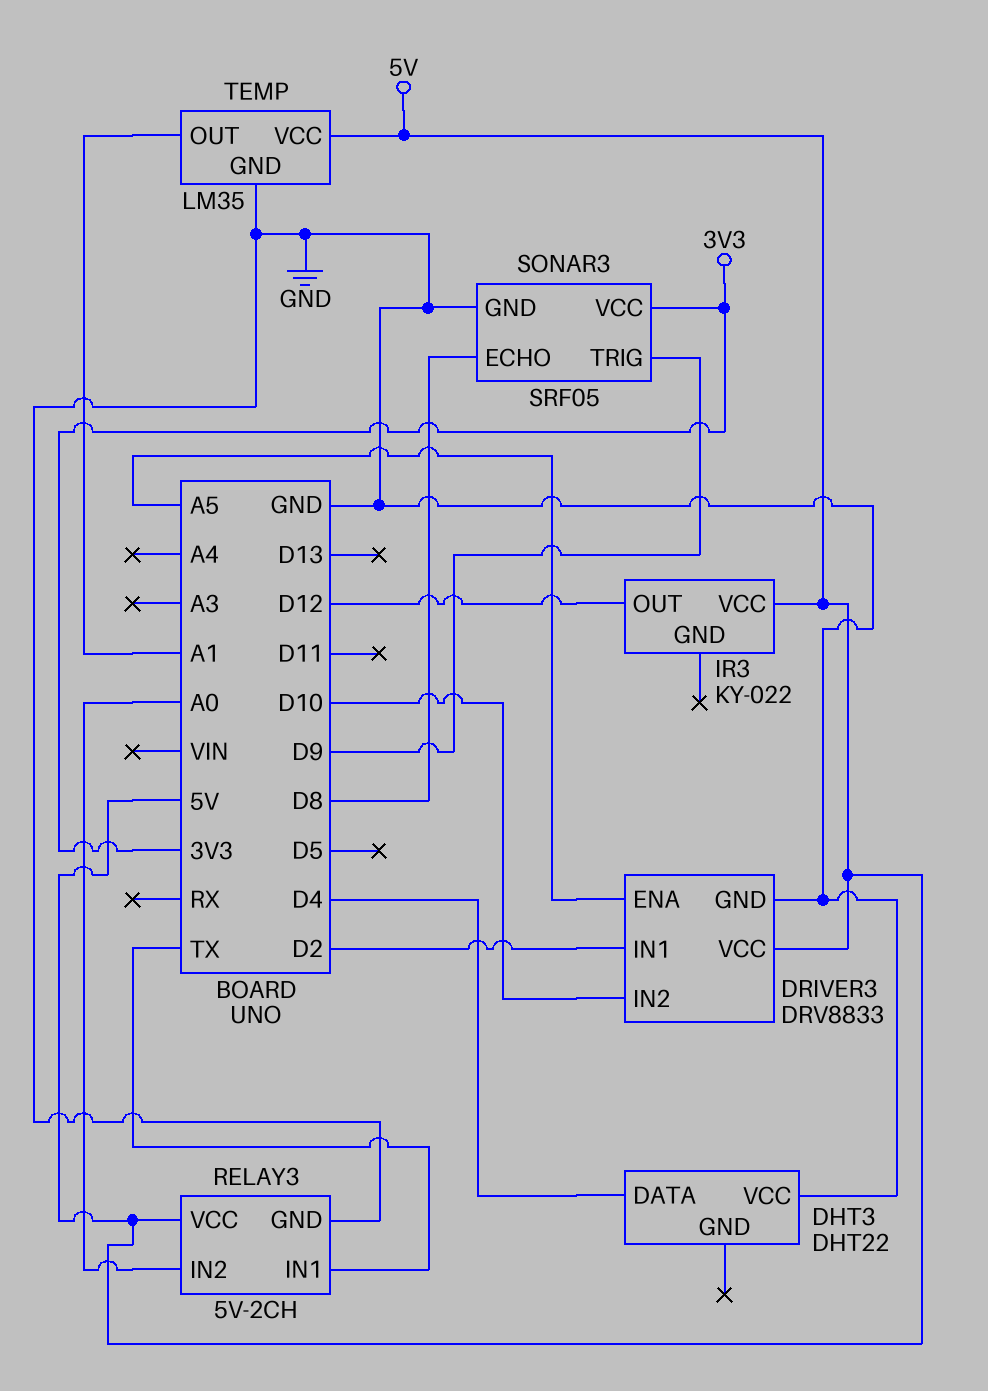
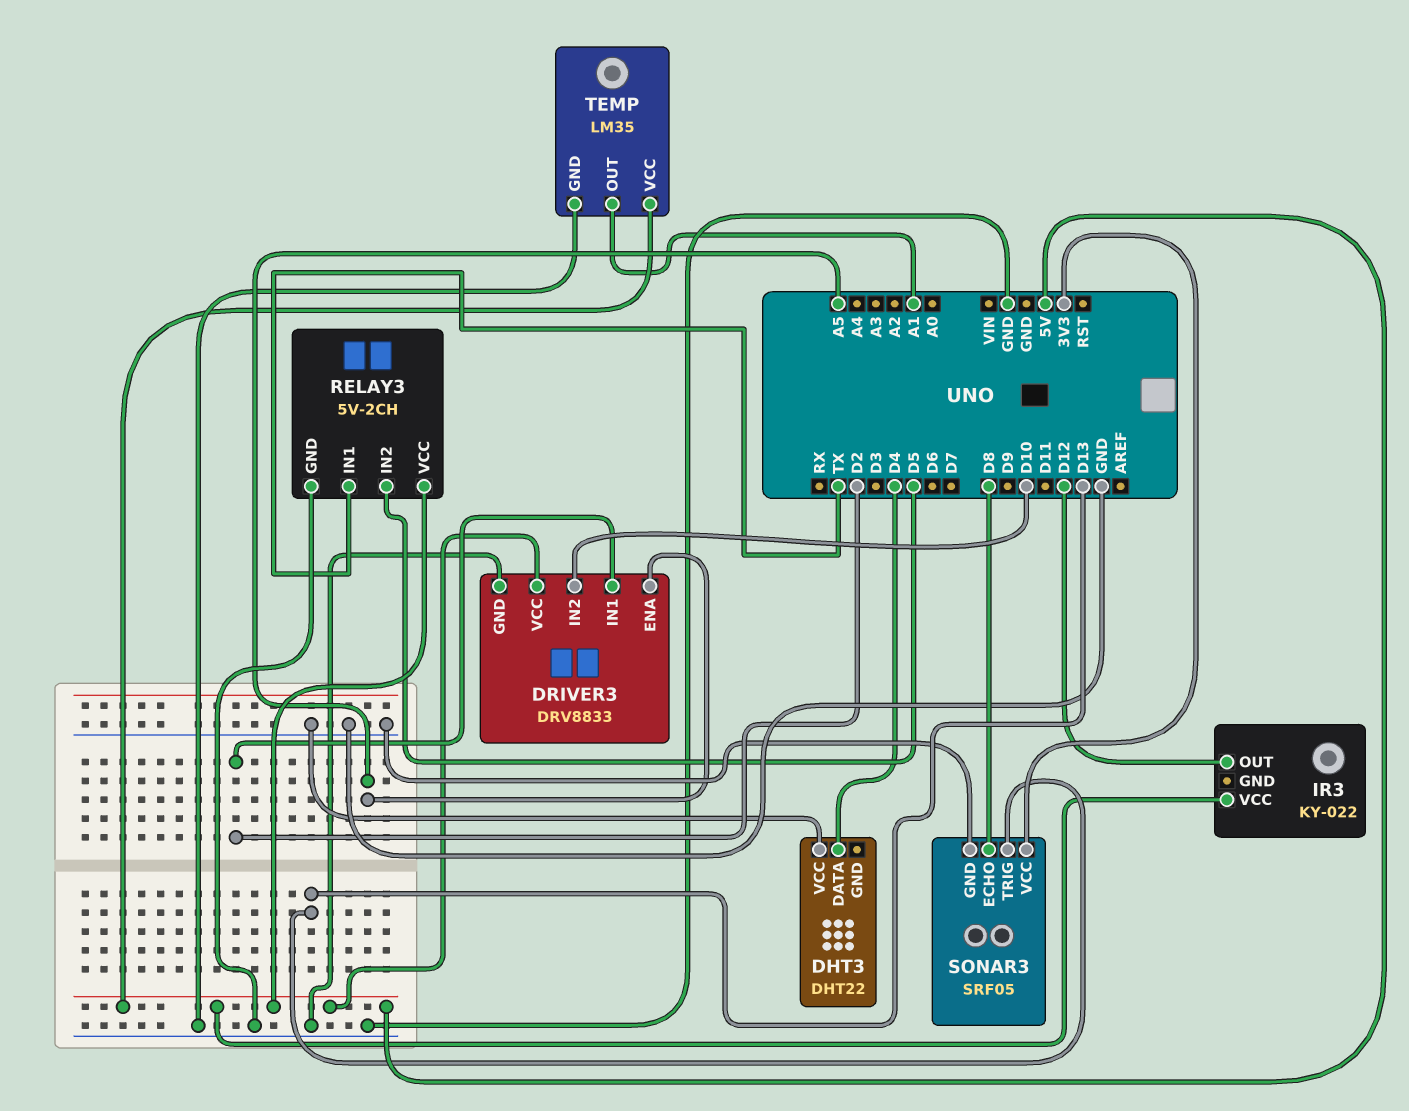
RELAY3 pin IN2: A0 -> D5
SONAR3 pin TRIG: D9 -> D13

